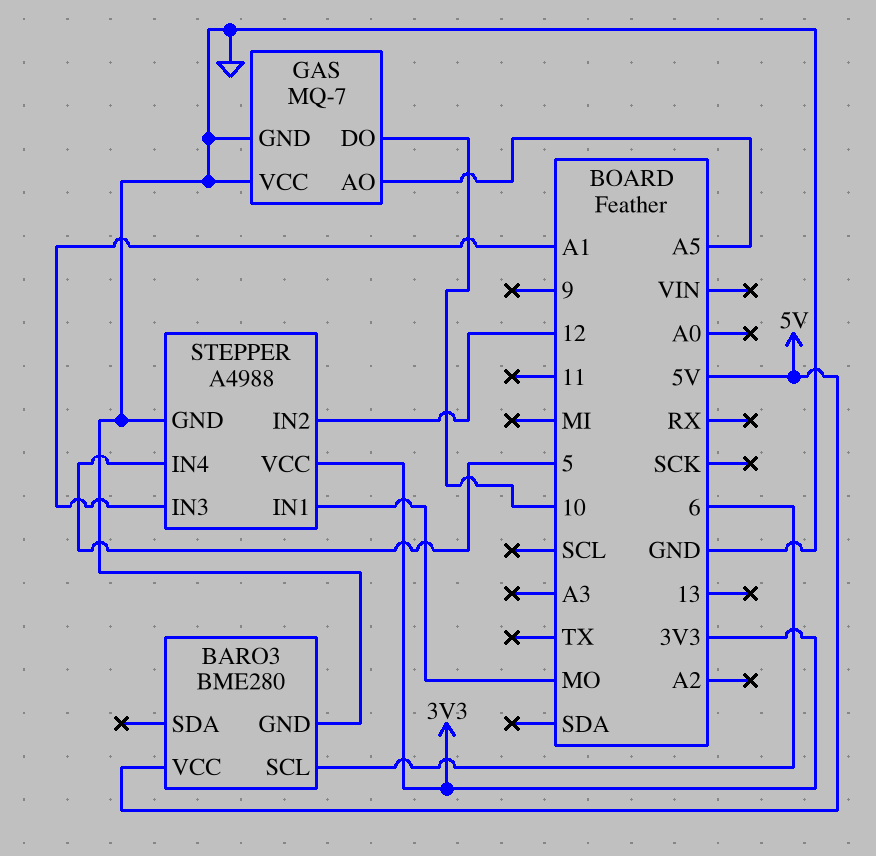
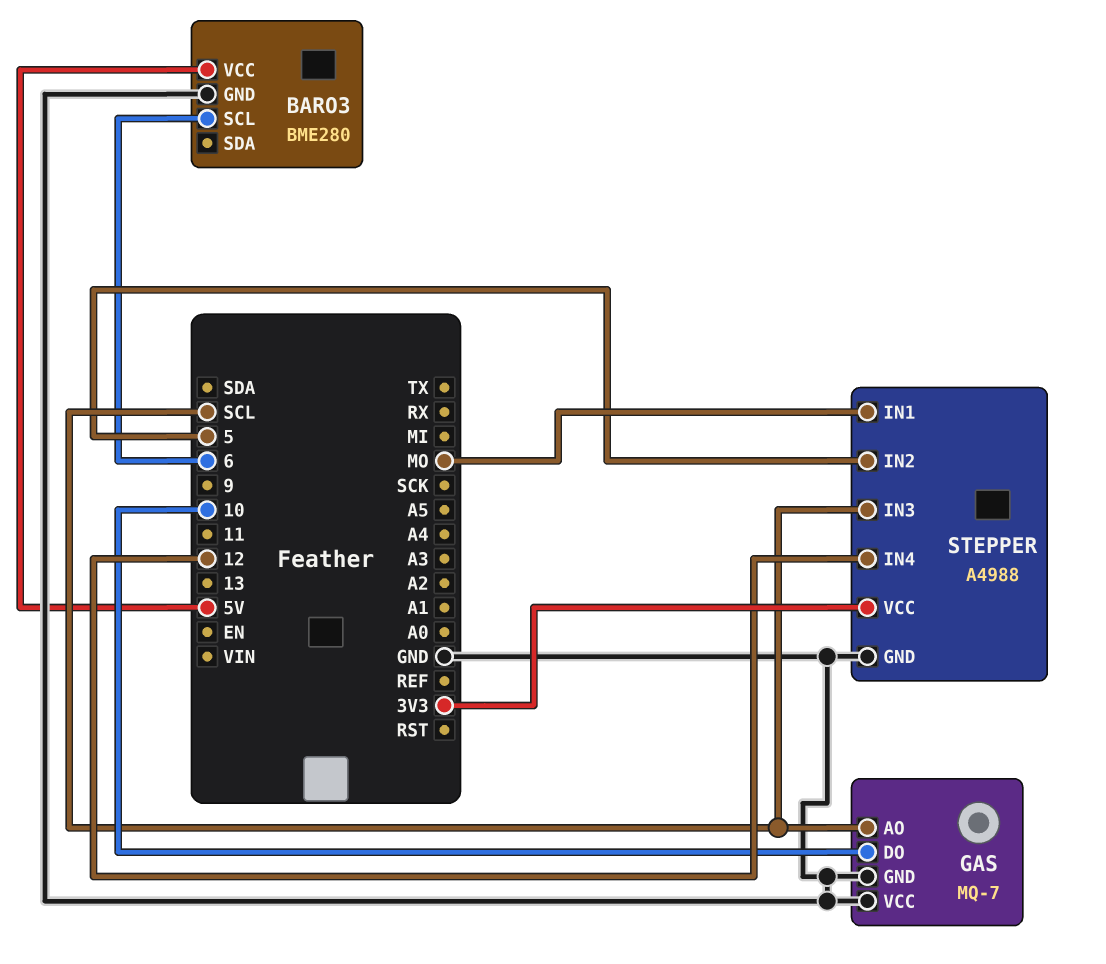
GAS pin AO: A5 -> SCL
STEPPER pin IN2: 12 -> 5
STEPPER pin IN3: A1 -> SCL
STEPPER pin IN4: 5 -> 12

